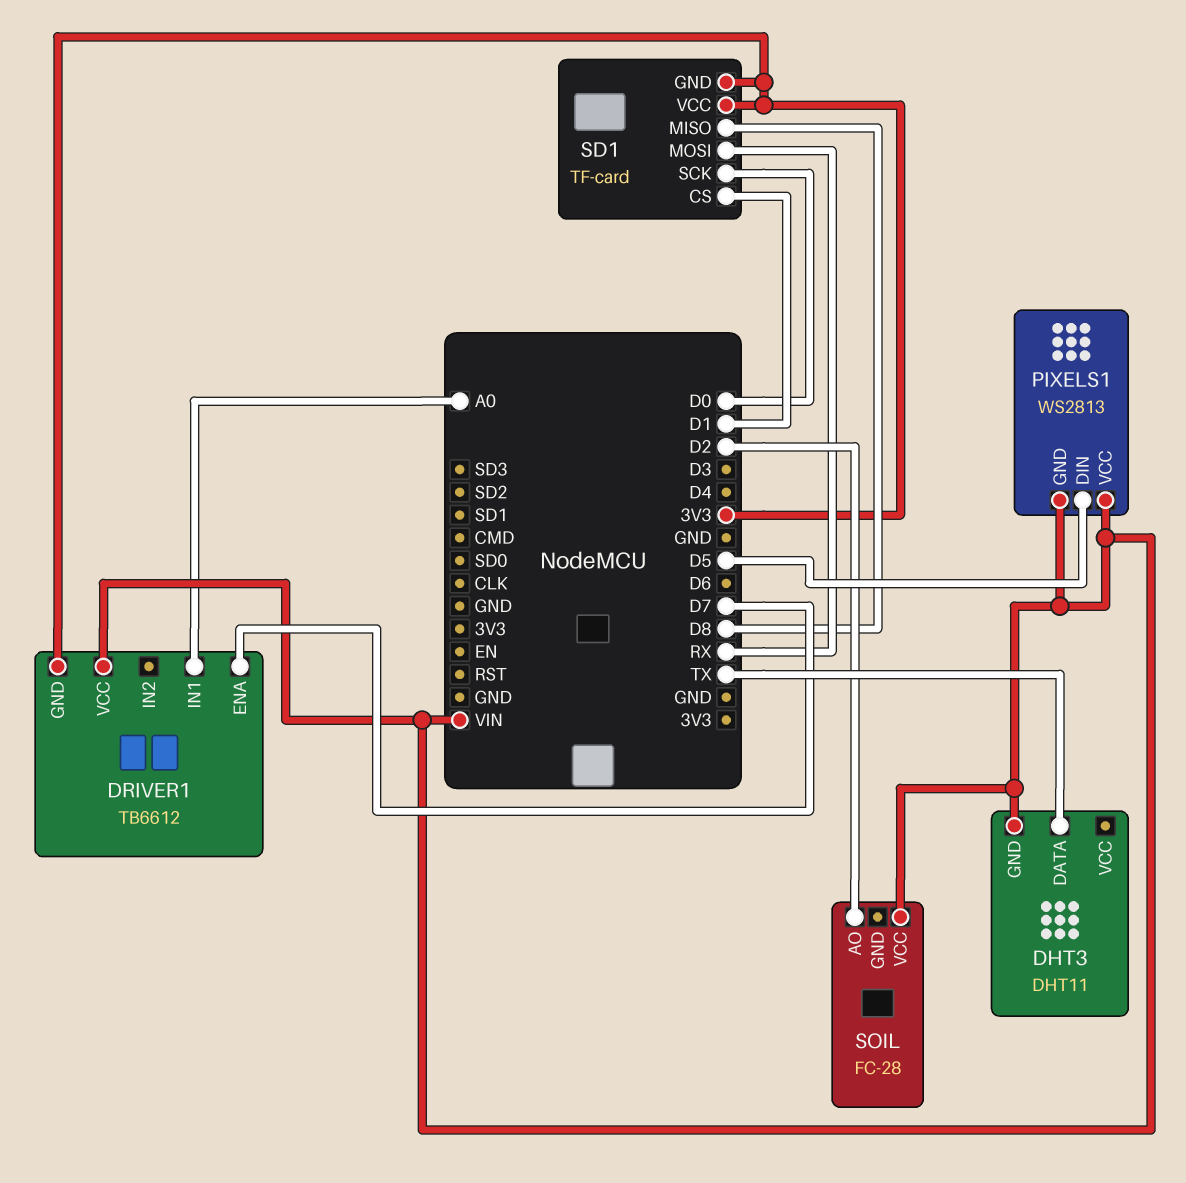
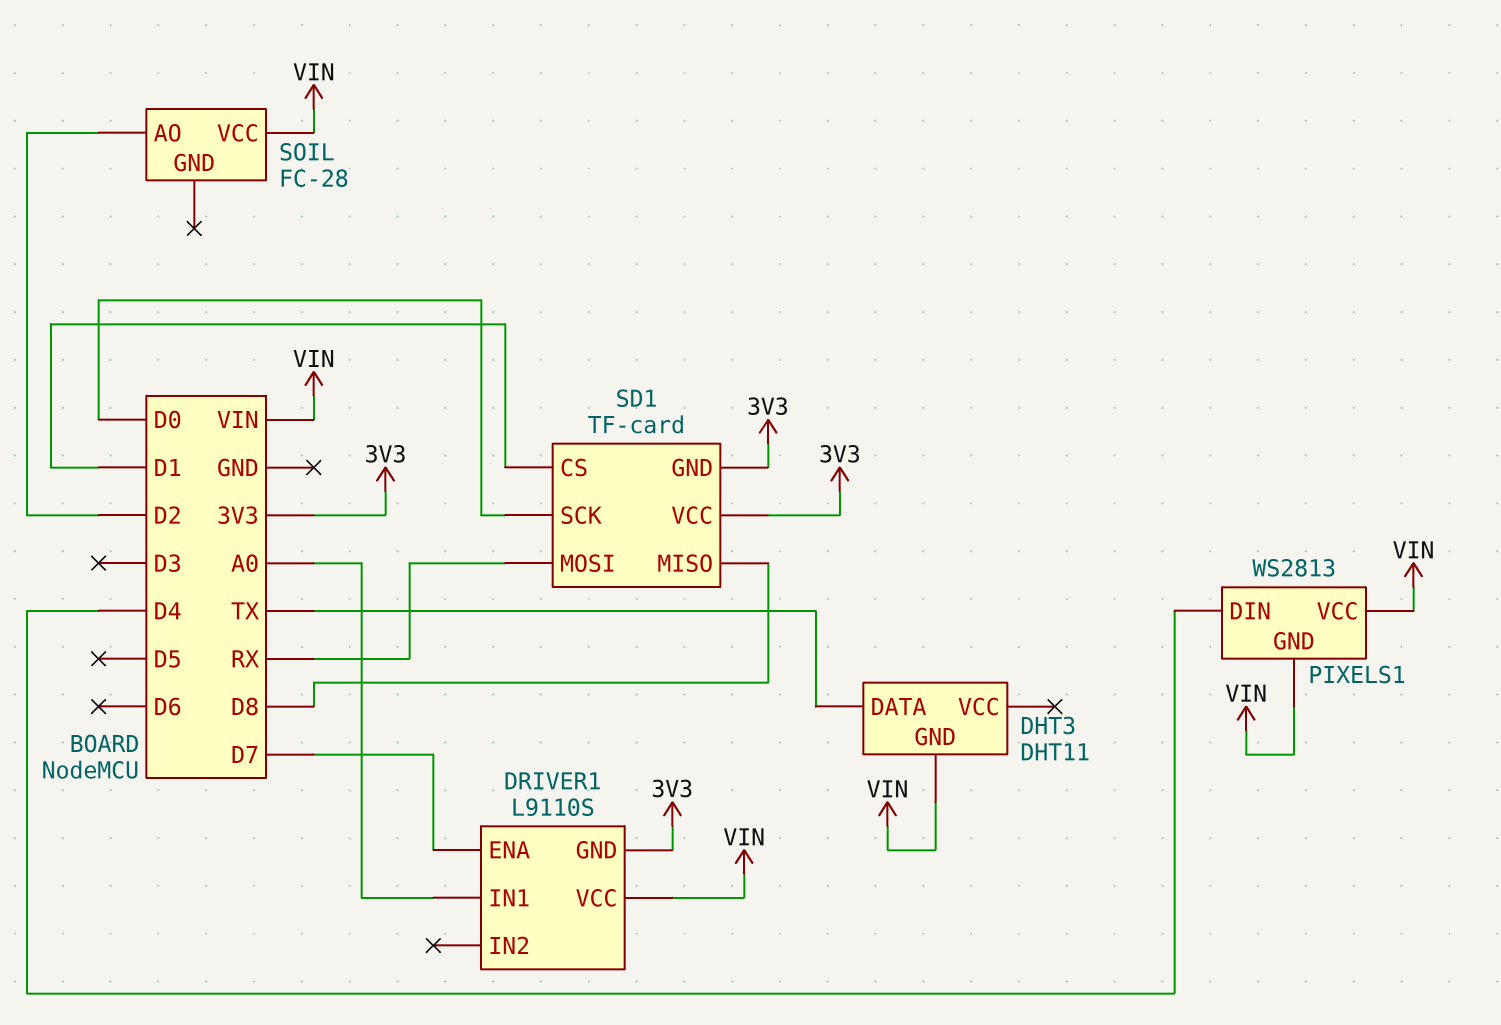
DRIVER1: TB6612 -> L9110S
PIXELS1 pin DIN: D5 -> D4

